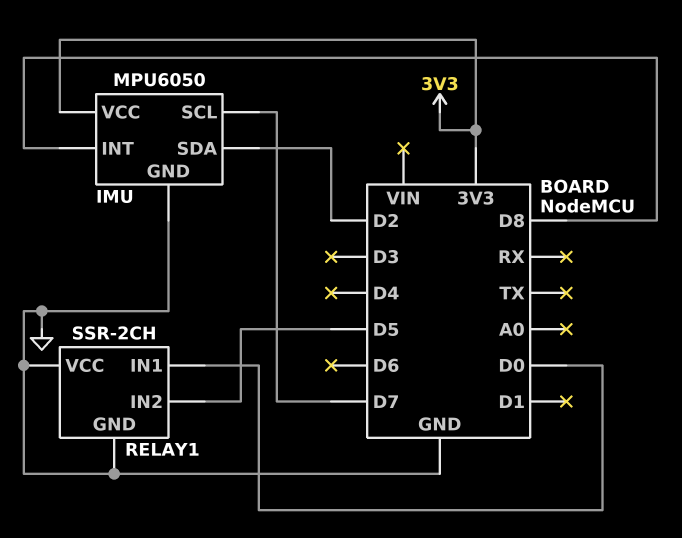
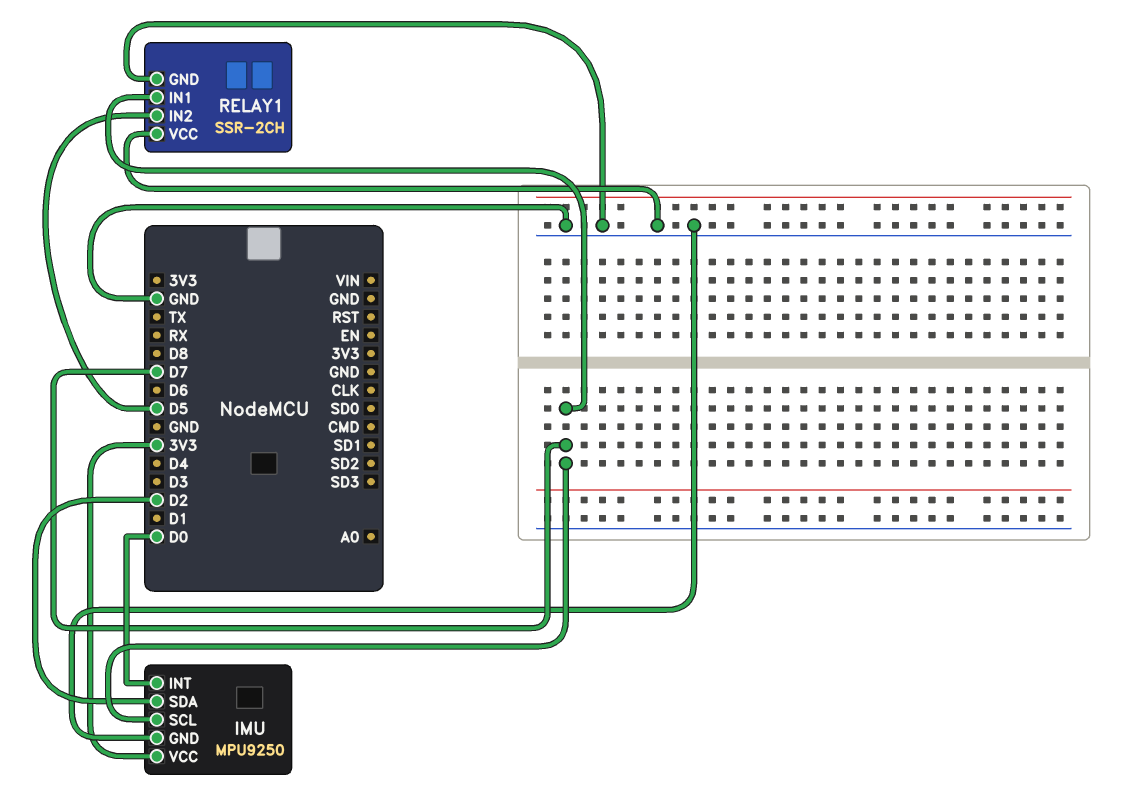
IMU: MPU6050 -> MPU9250
IMU pin INT: D8 -> D0
RELAY1 pin IN1: D0 -> D7

